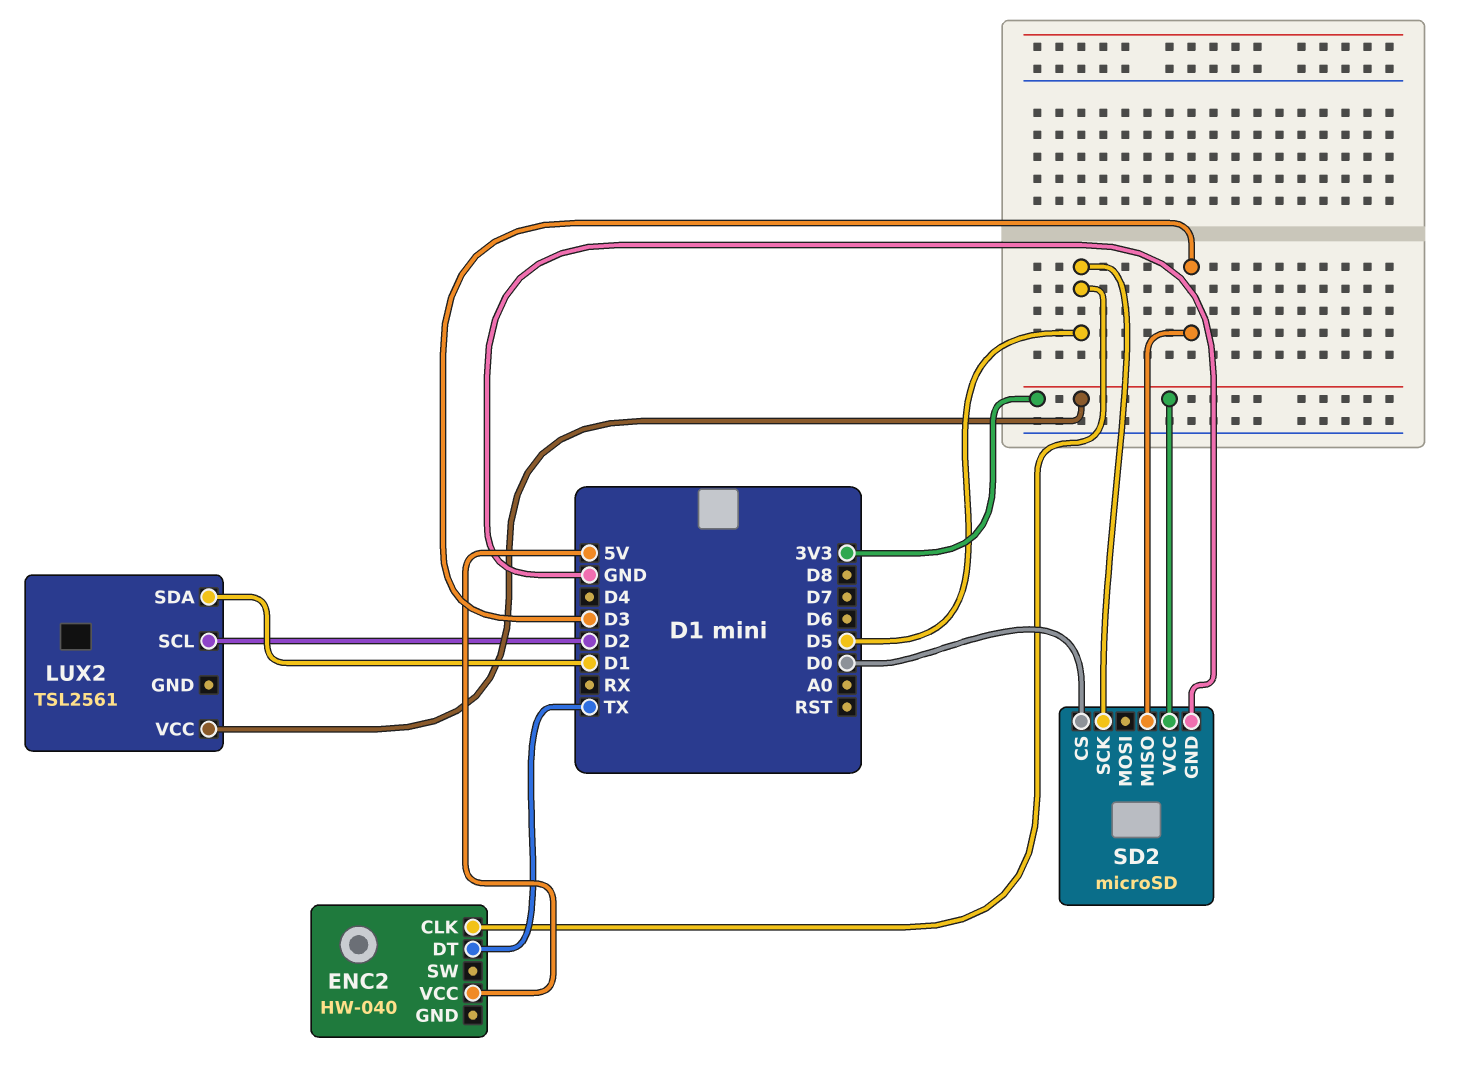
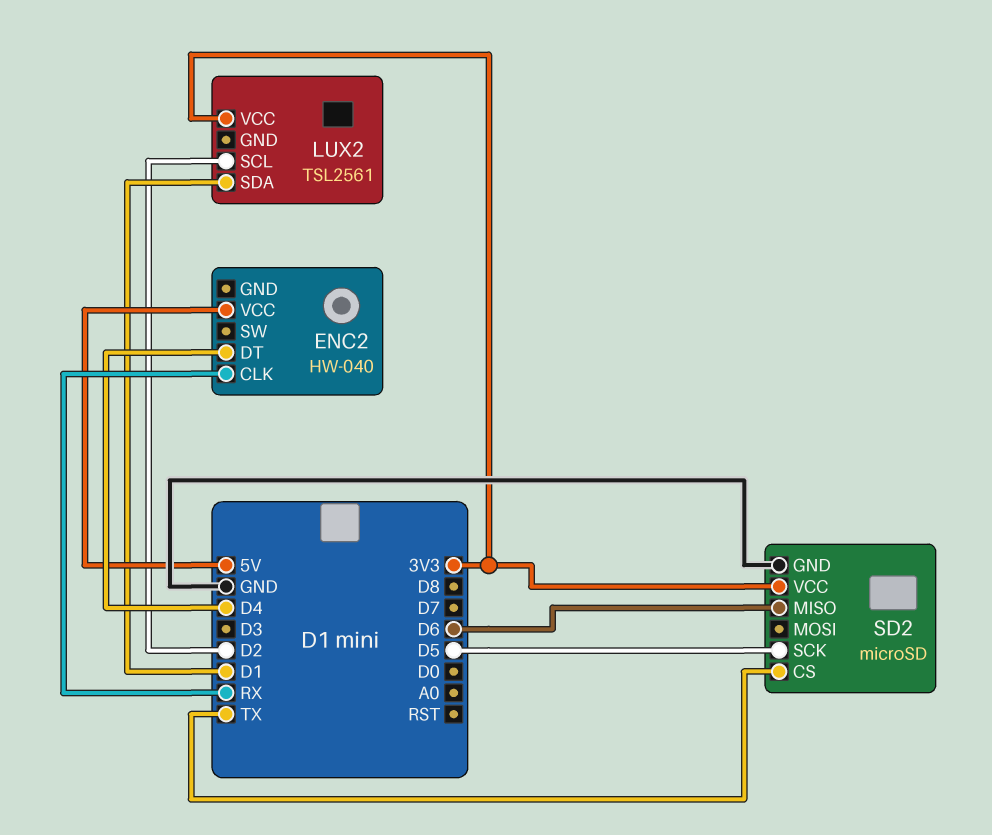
ENC2 pin CLK: D5 -> RX
ENC2 pin DT: TX -> D4
SD2 pin CS: D0 -> TX
SD2 pin MISO: D3 -> D6

